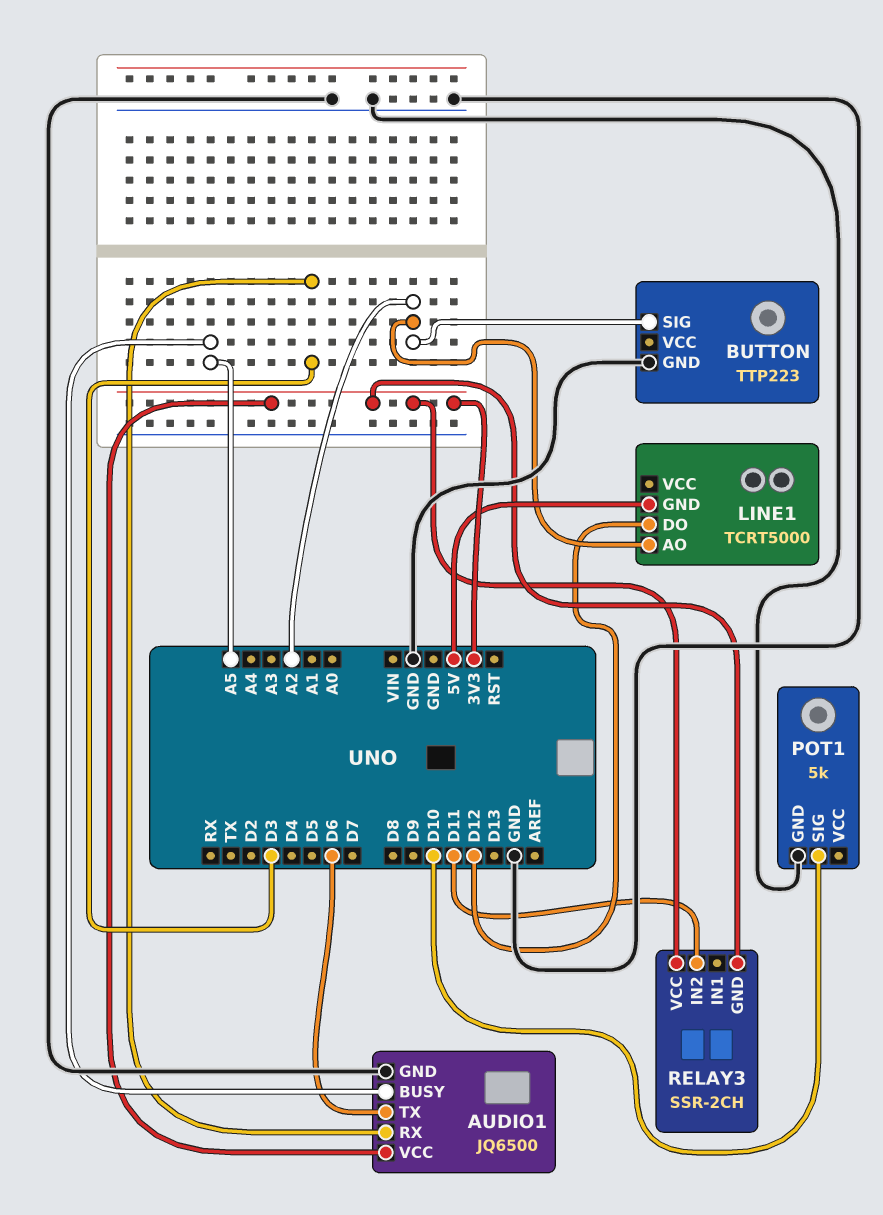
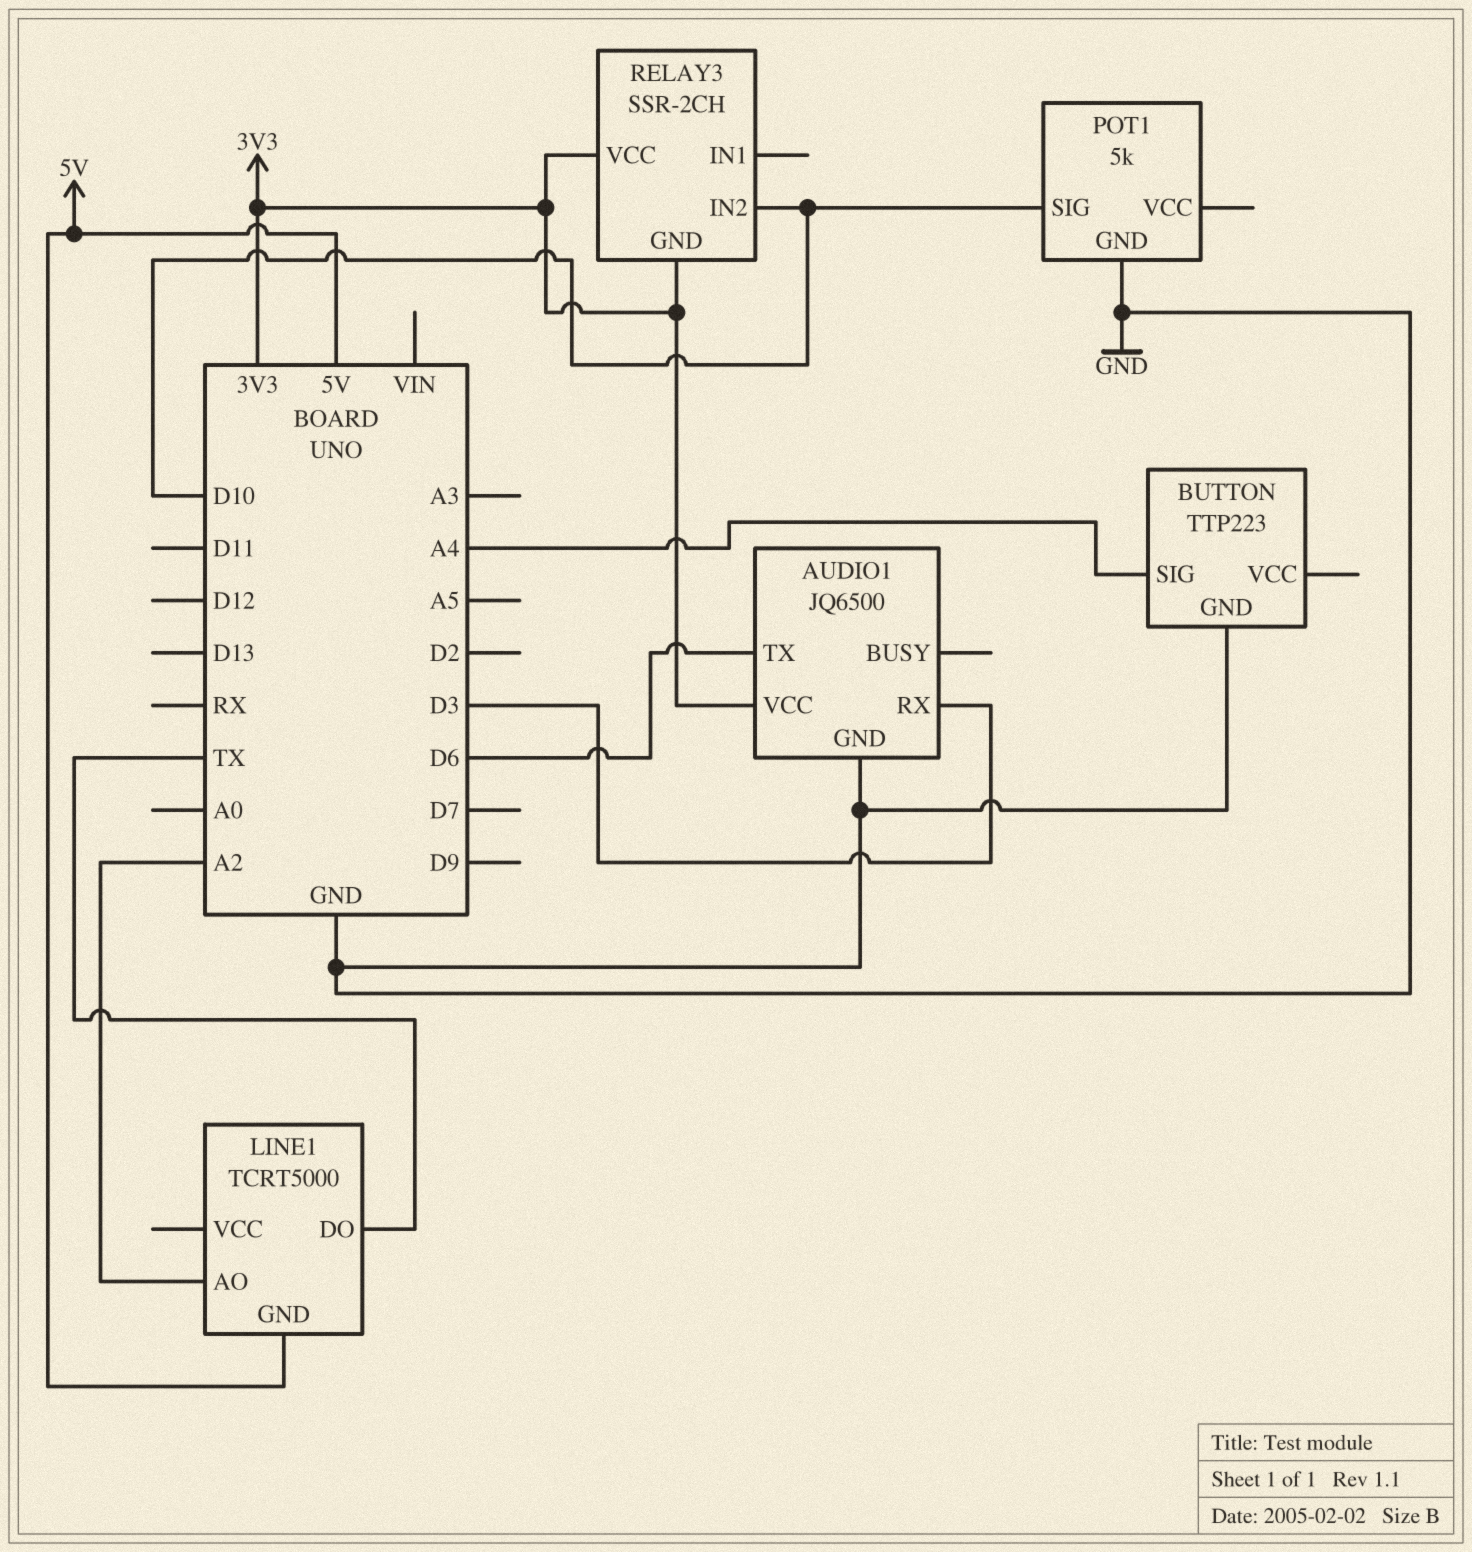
AUDIO1 pin BUSY: A5 -> none
BUTTON pin SIG: A2 -> A4
LINE1 pin DO: D12 -> TX
RELAY3 pin IN2: D11 -> D10

